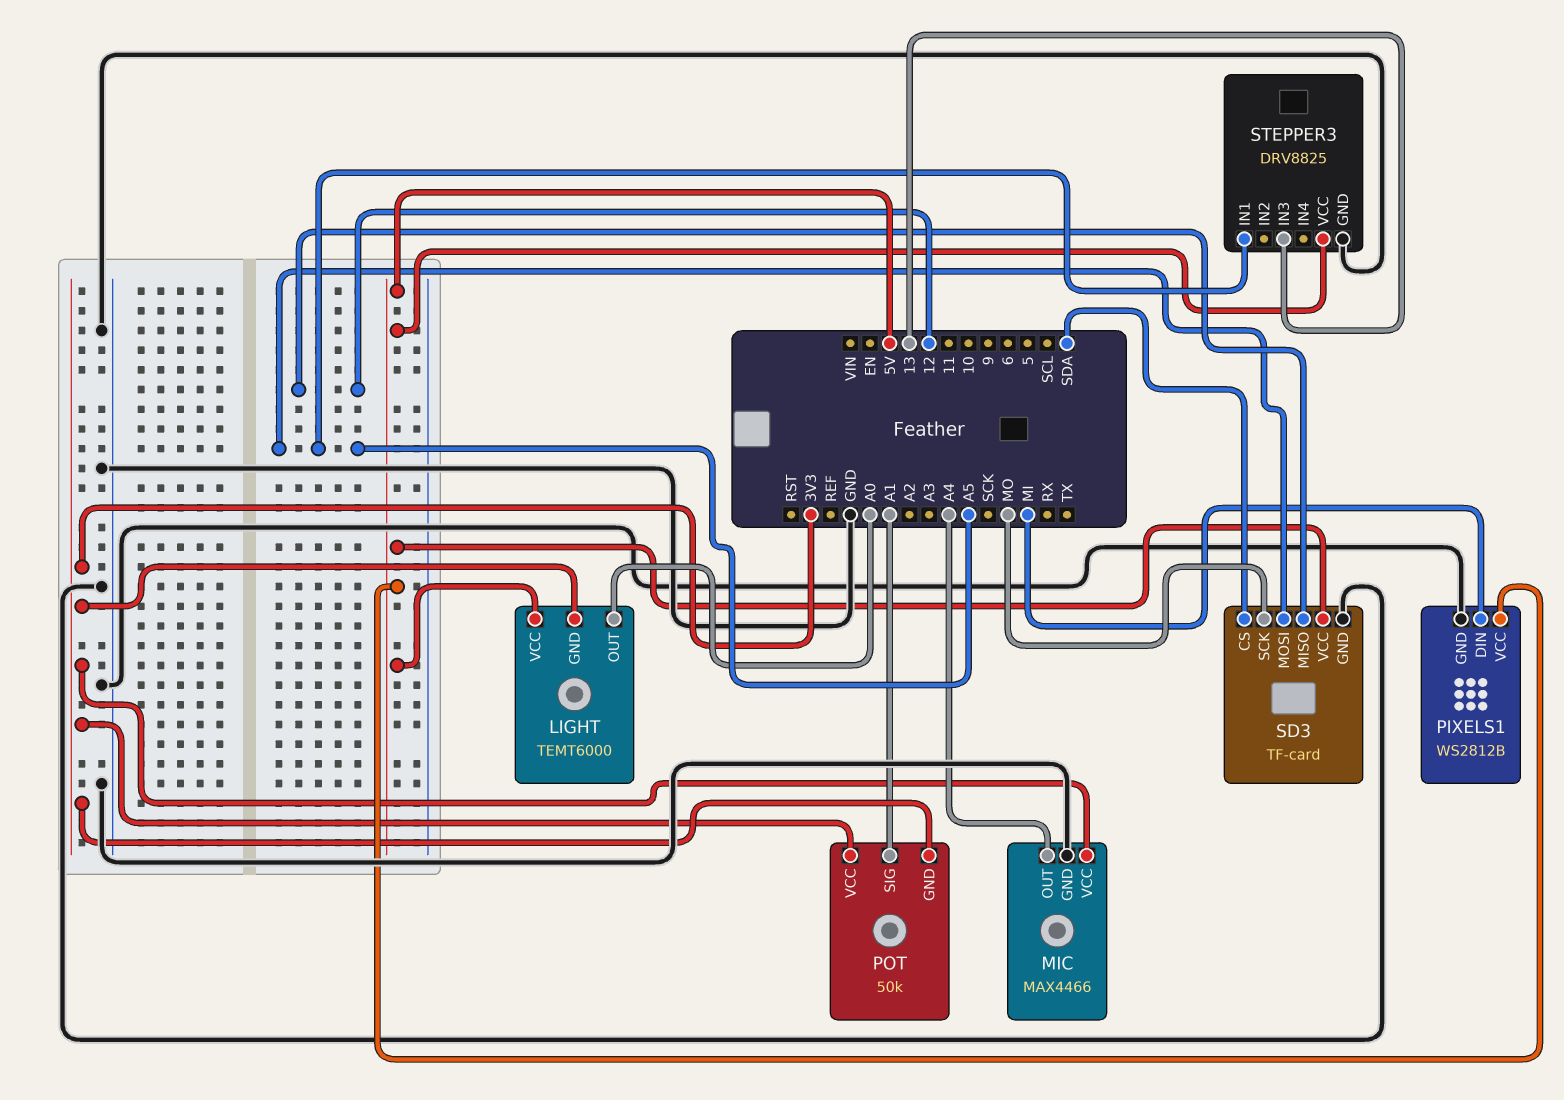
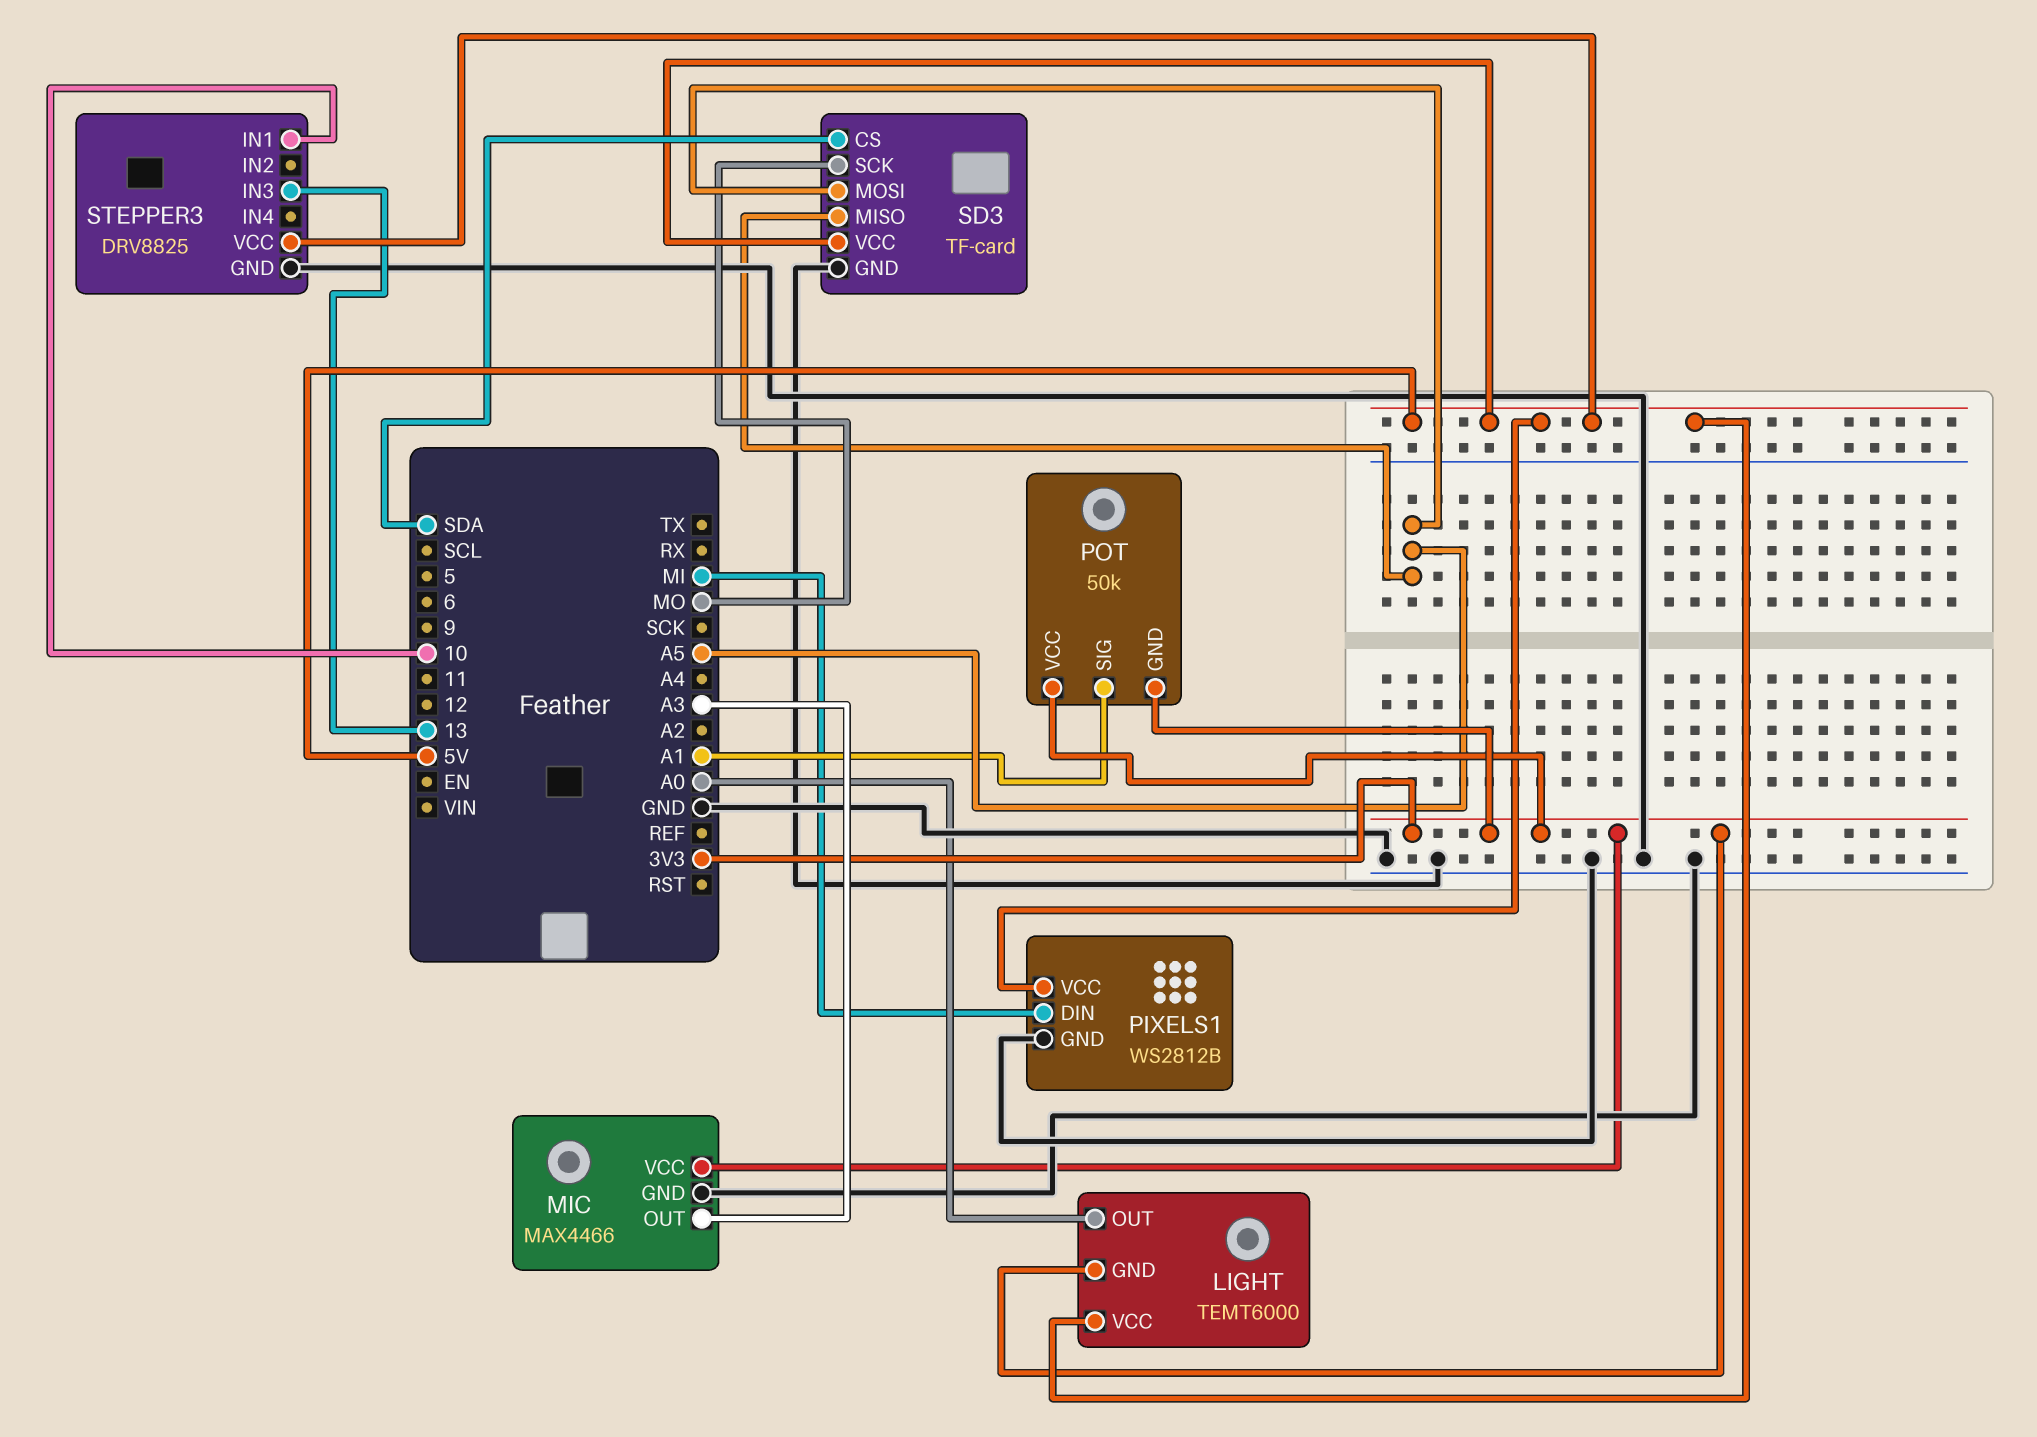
MIC pin OUT: A4 -> A3
SD3 pin MISO: 12 -> A5
STEPPER3 pin IN1: A5 -> 10

